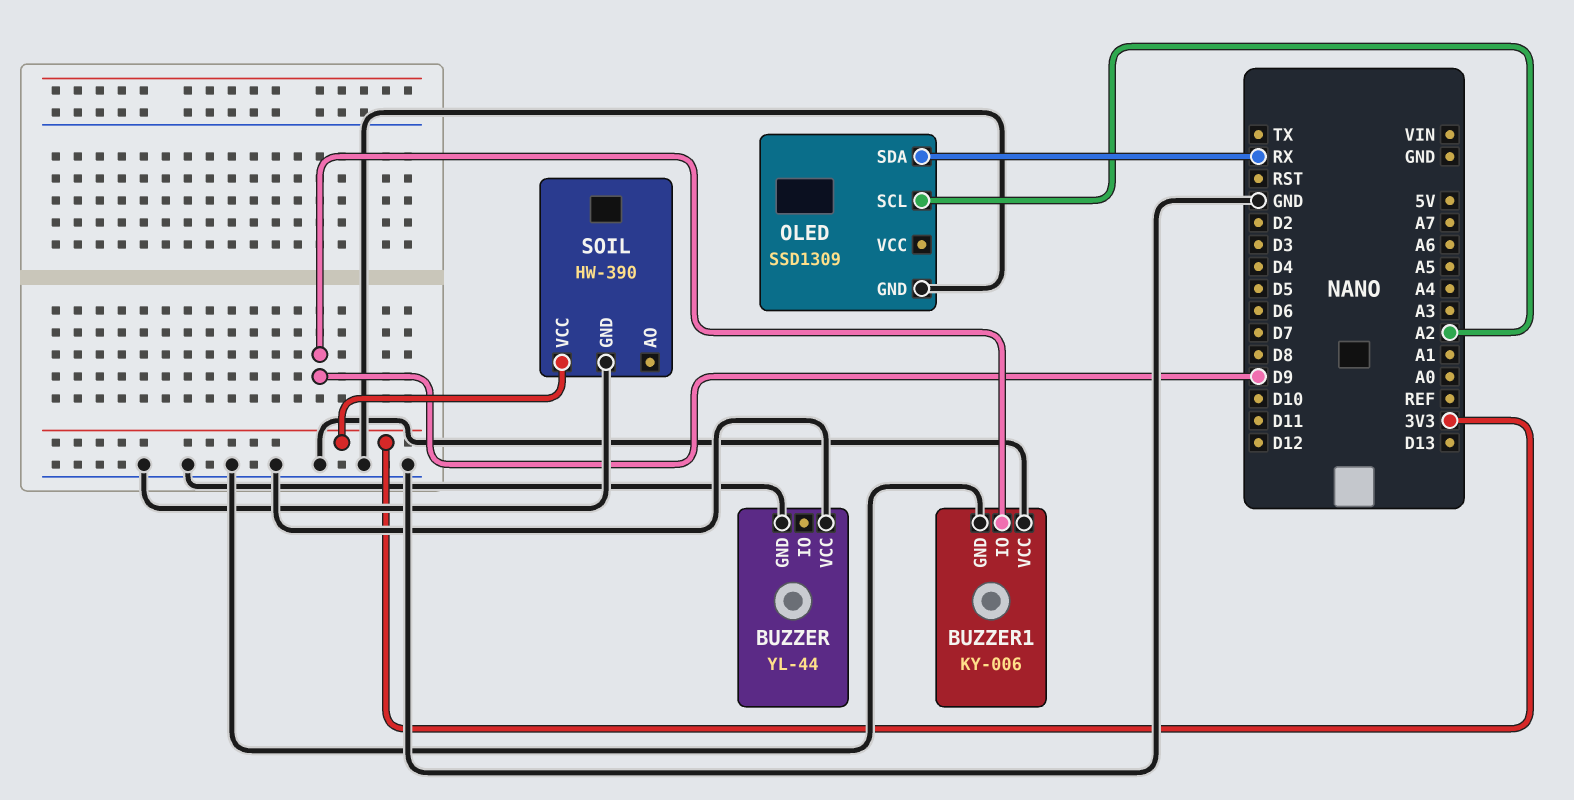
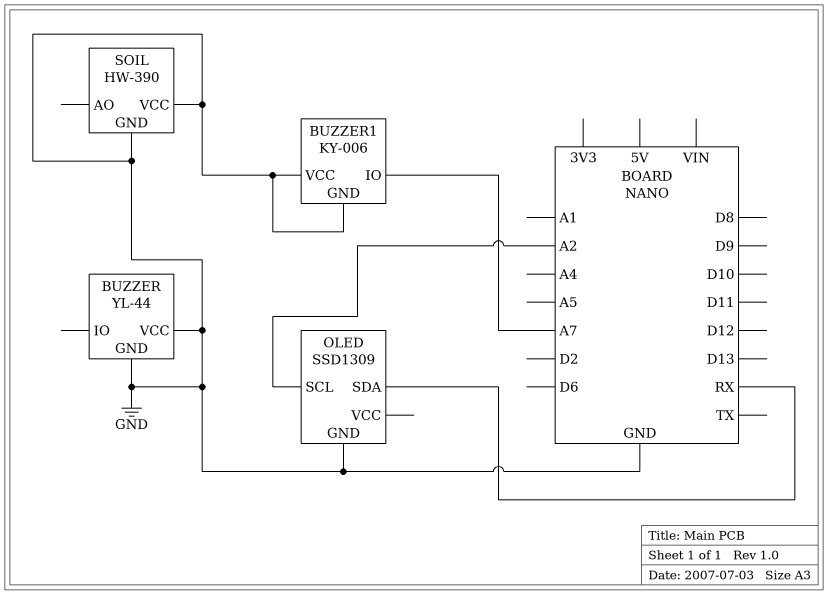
BUZZER1 pin IO: D9 -> A7
SOIL pin VCC: 3V3 -> GND

